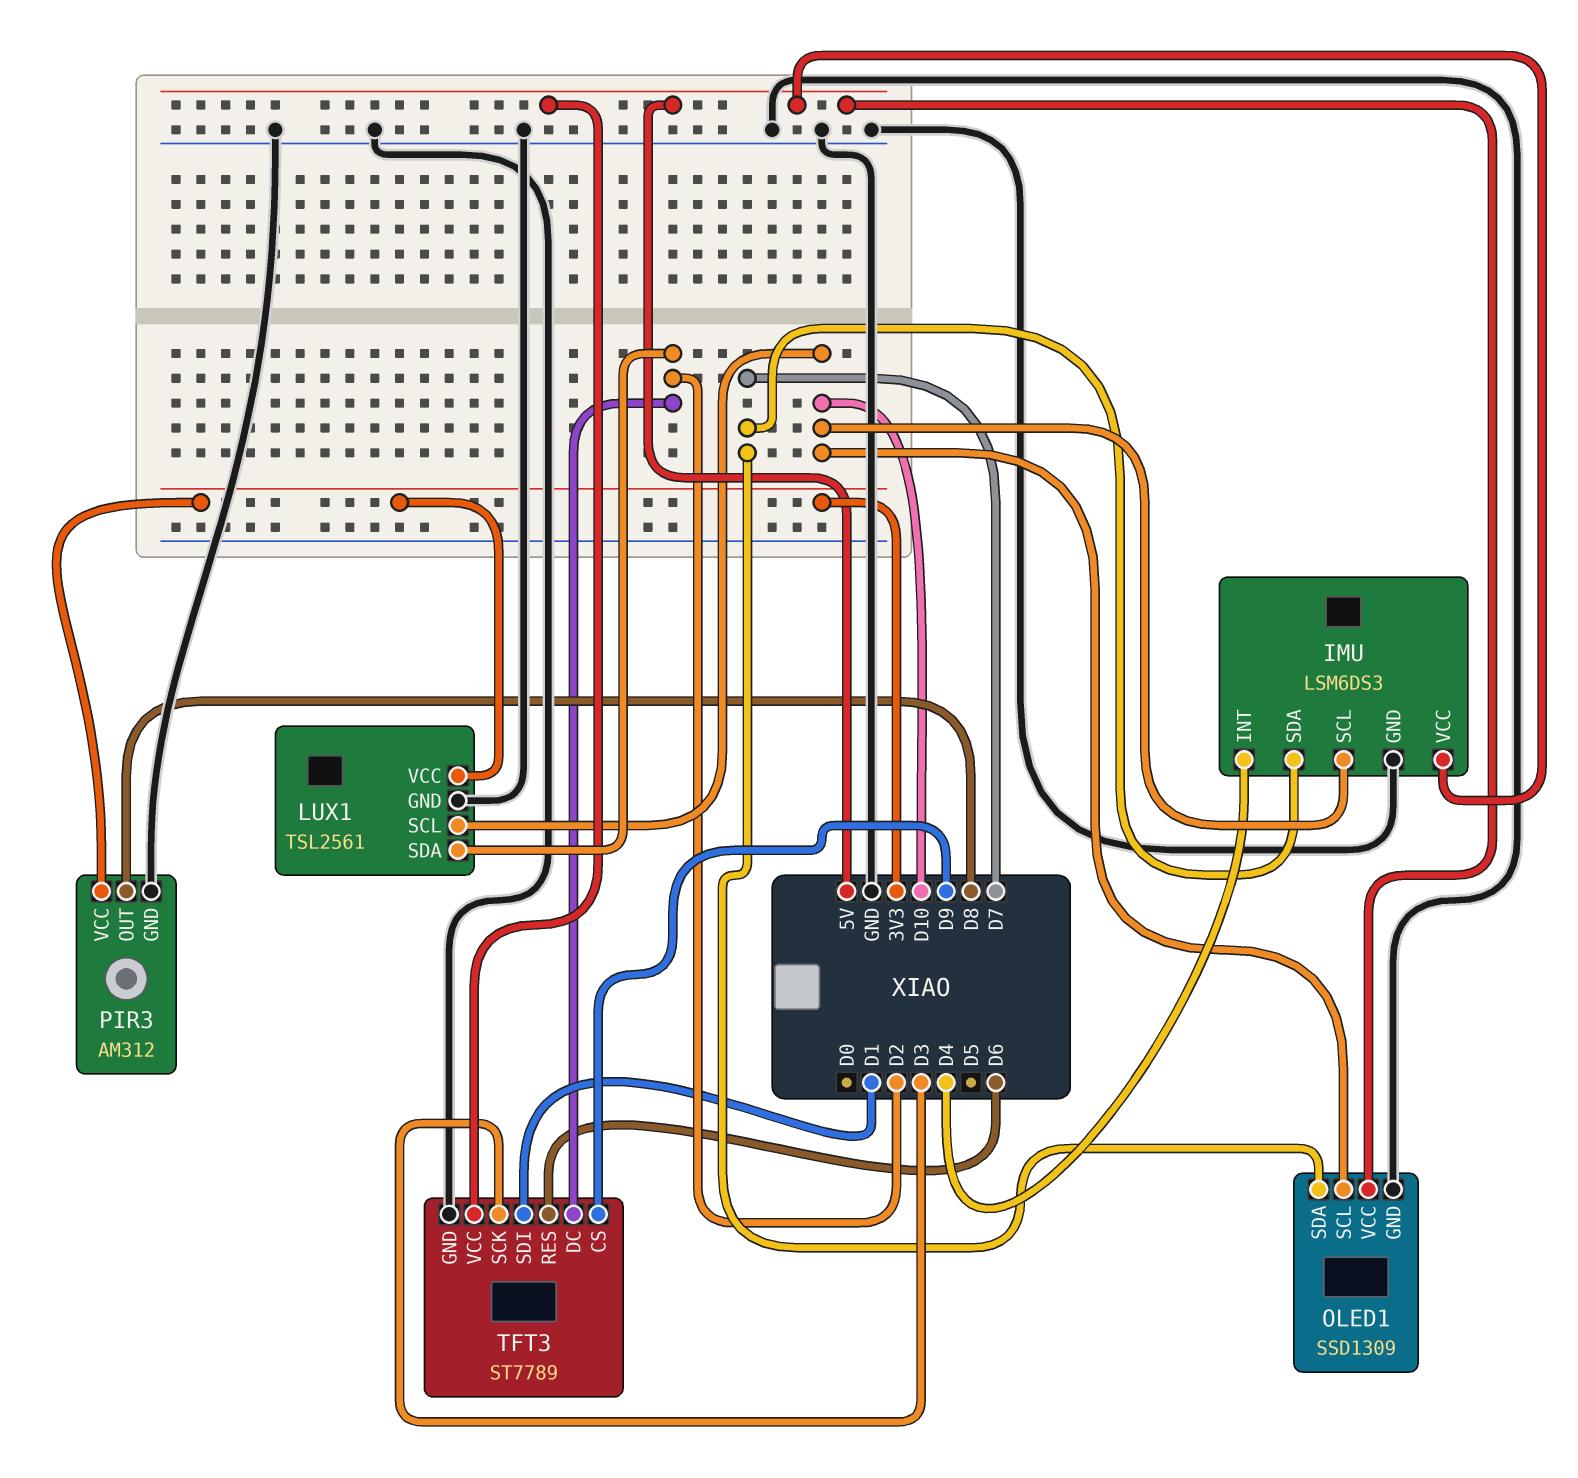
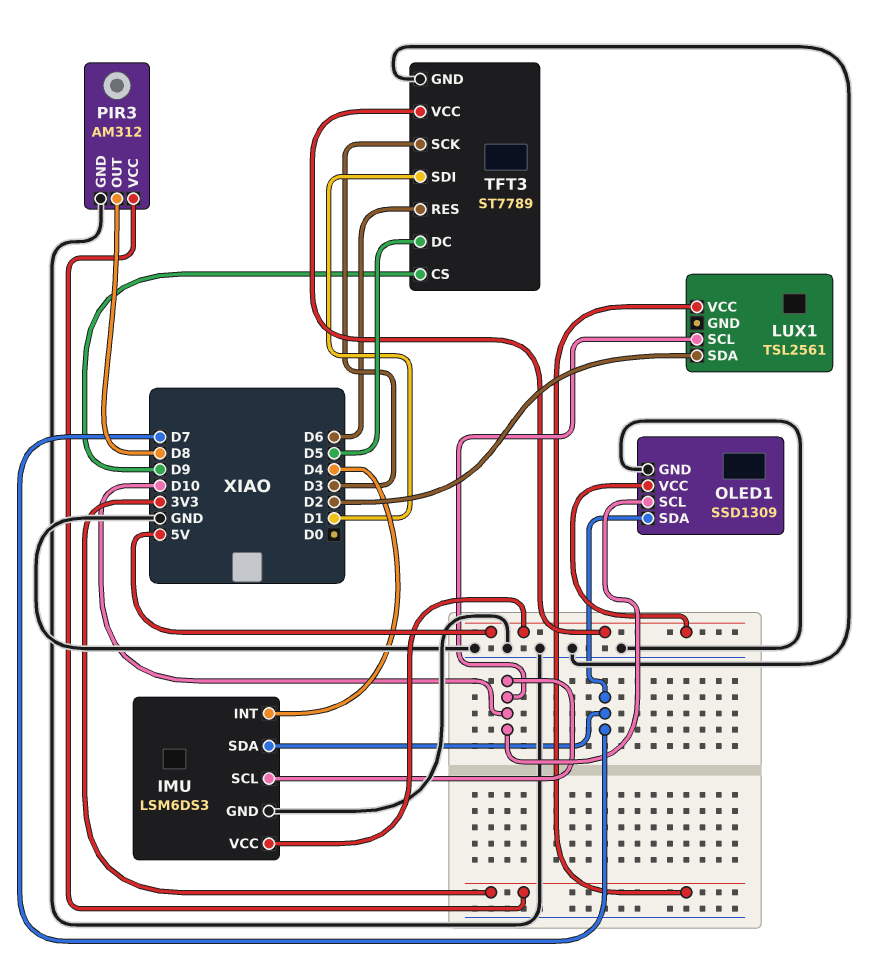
LUX1 pin GND: GND -> none
TFT3 pin DC: D2 -> D5

